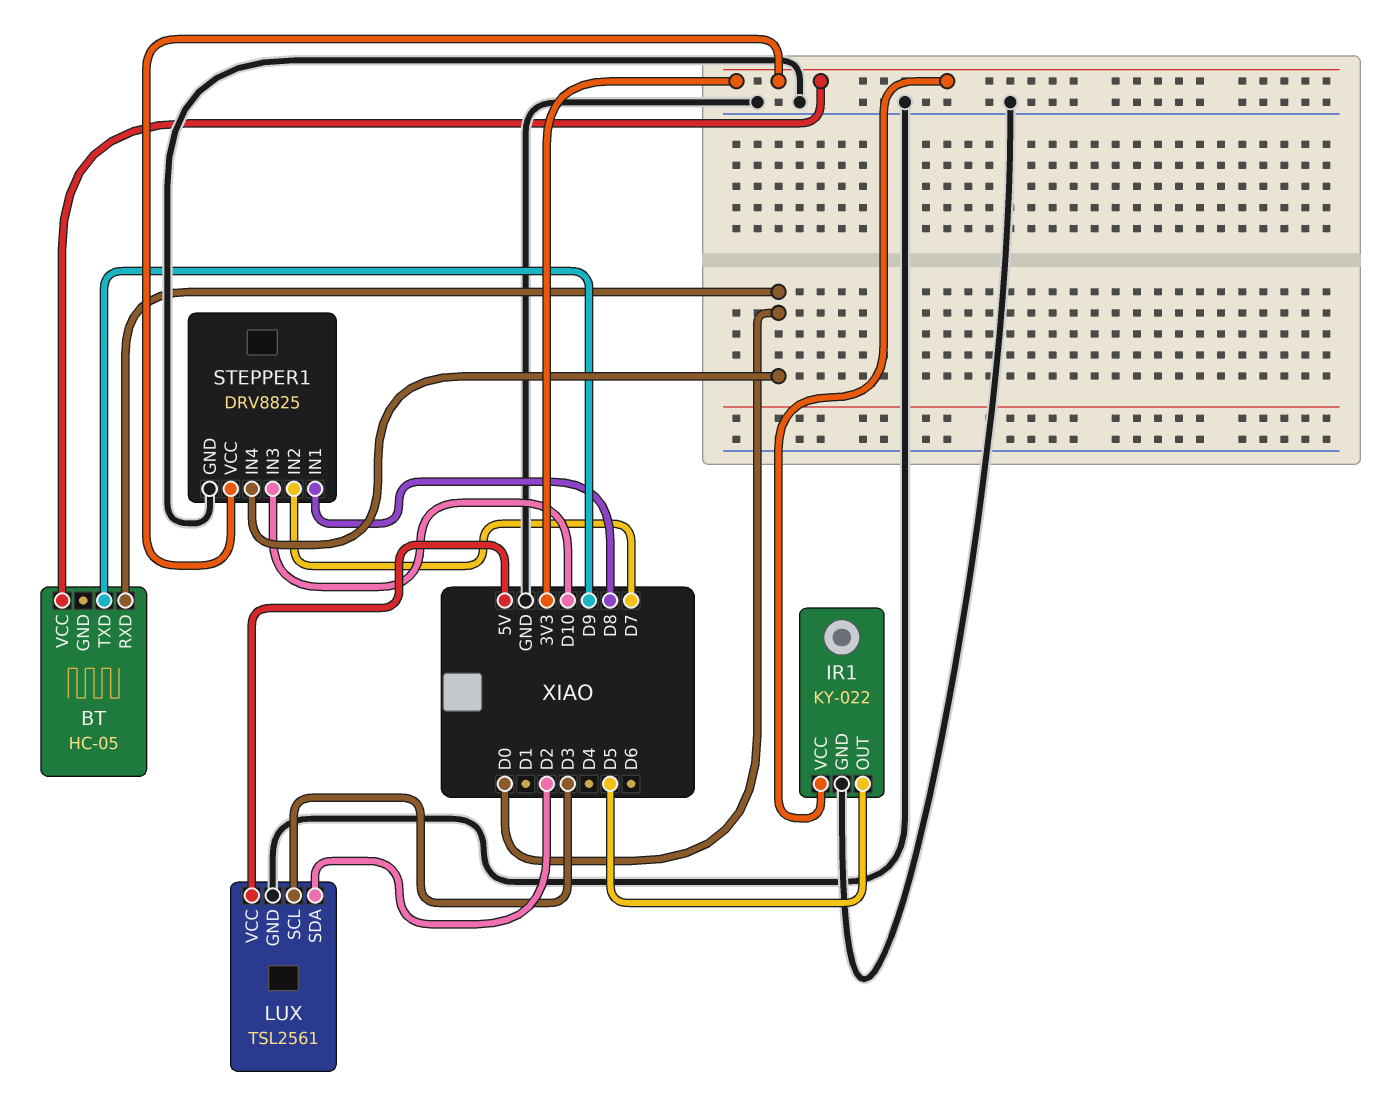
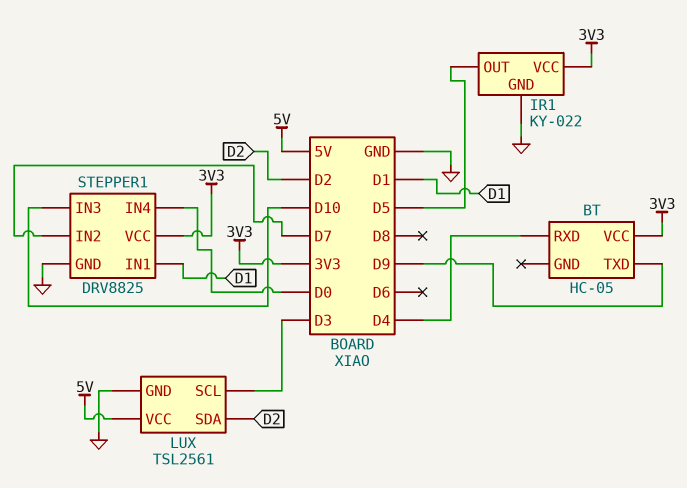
BT pin RXD: D0 -> D4
STEPPER1 pin IN1: D8 -> D1

